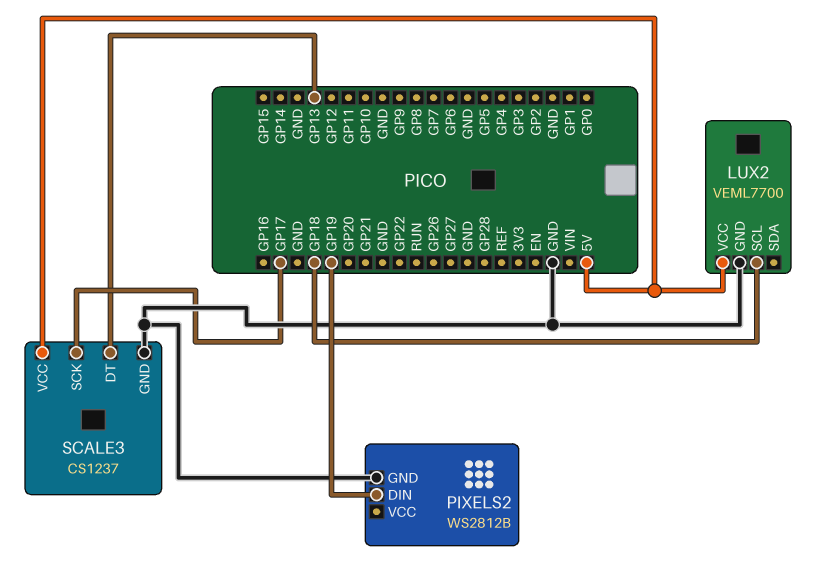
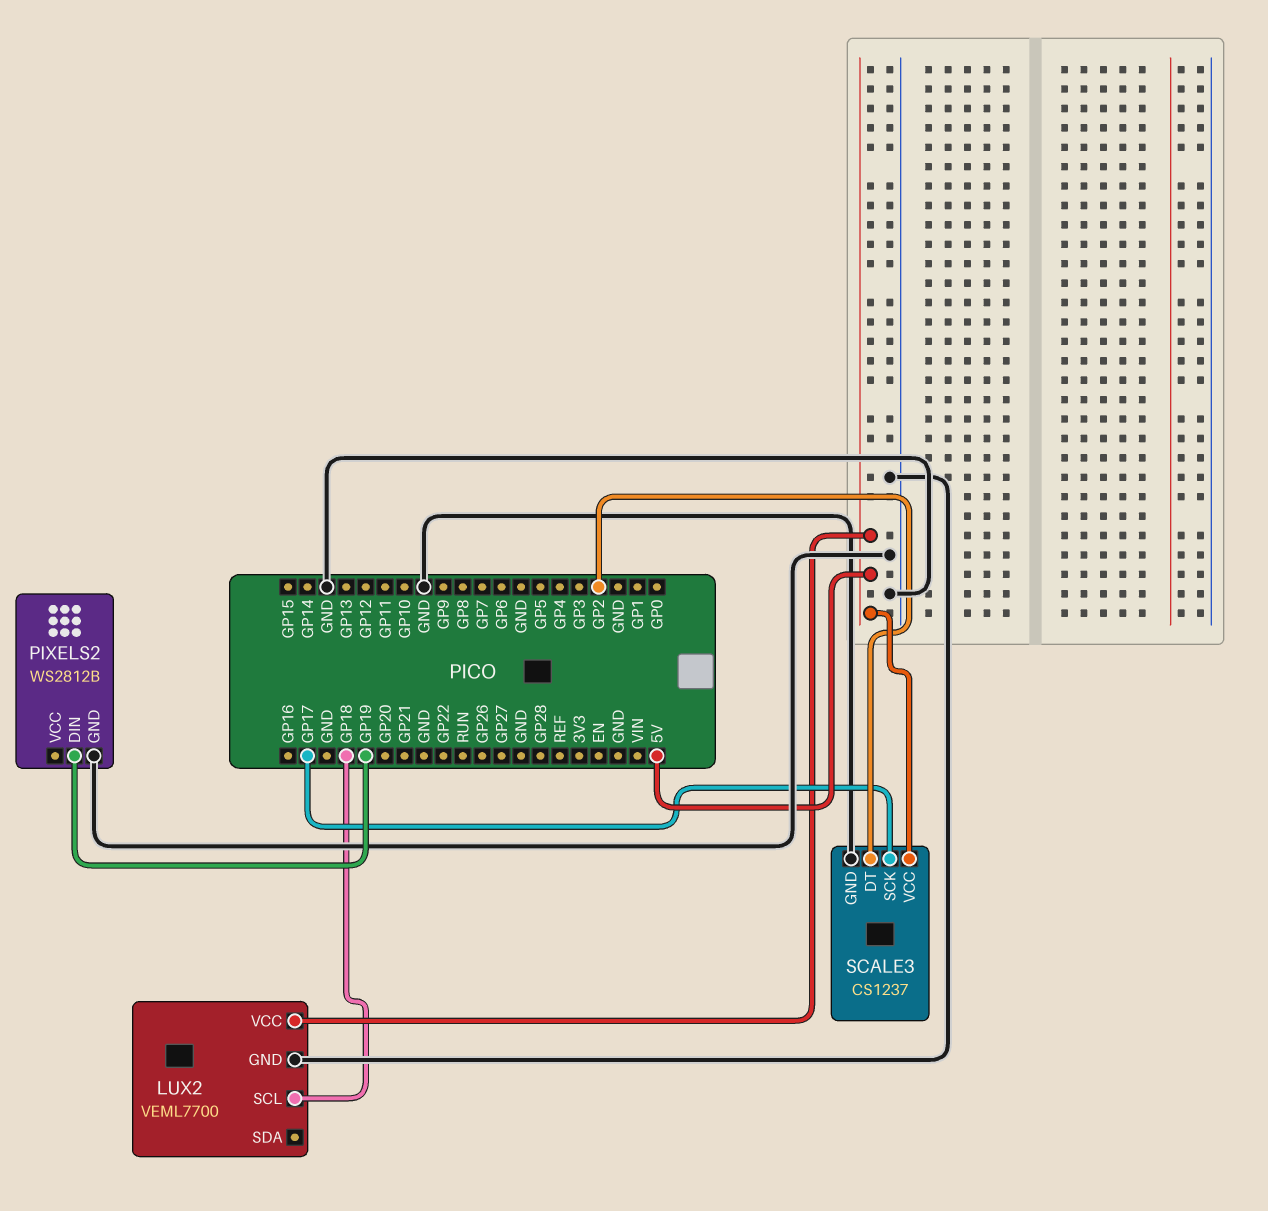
SCALE3 pin DT: GP13 -> GP2

